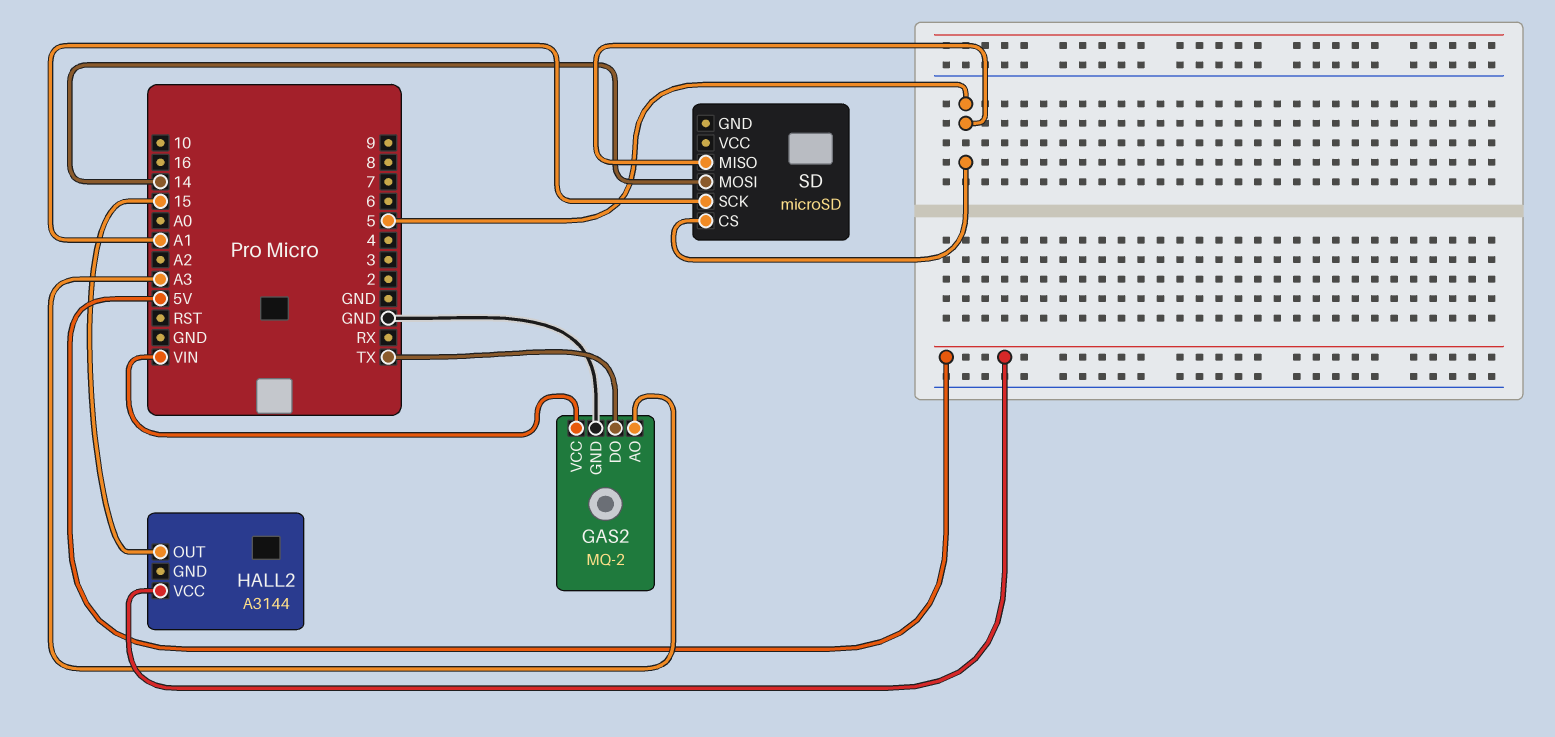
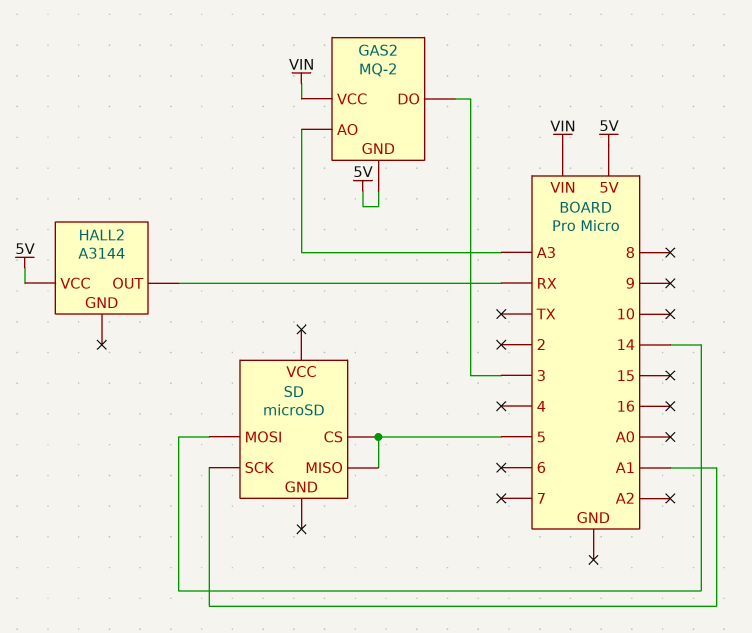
GAS2 pin DO: TX -> 3
GAS2 pin GND: GND -> 5V
HALL2 pin OUT: 15 -> RX

